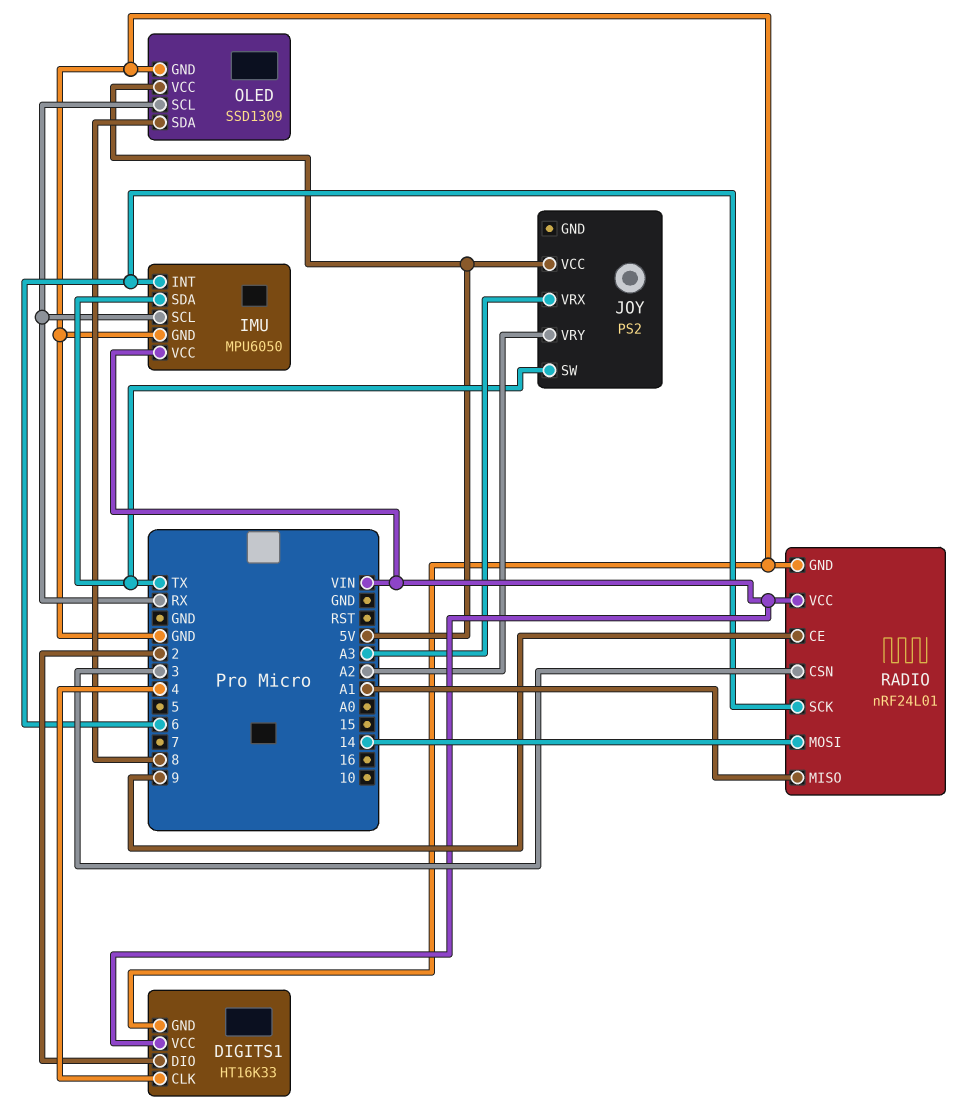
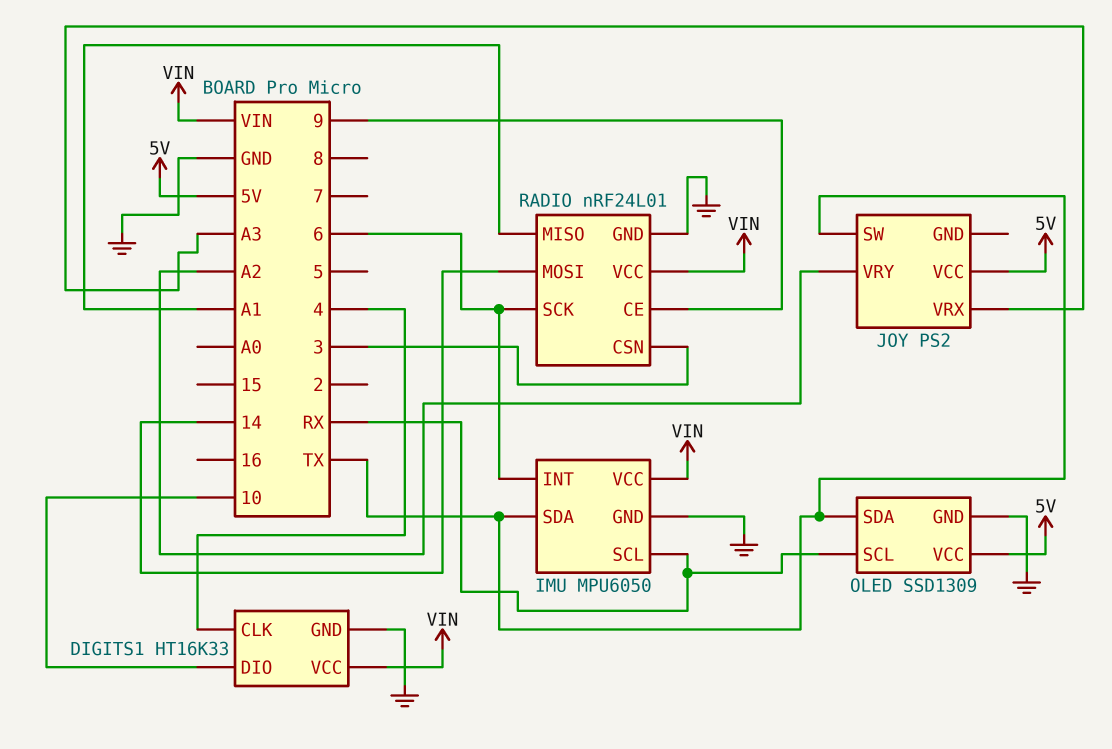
DIGITS1 pin DIO: 2 -> 10
OLED pin SDA: 8 -> TX

